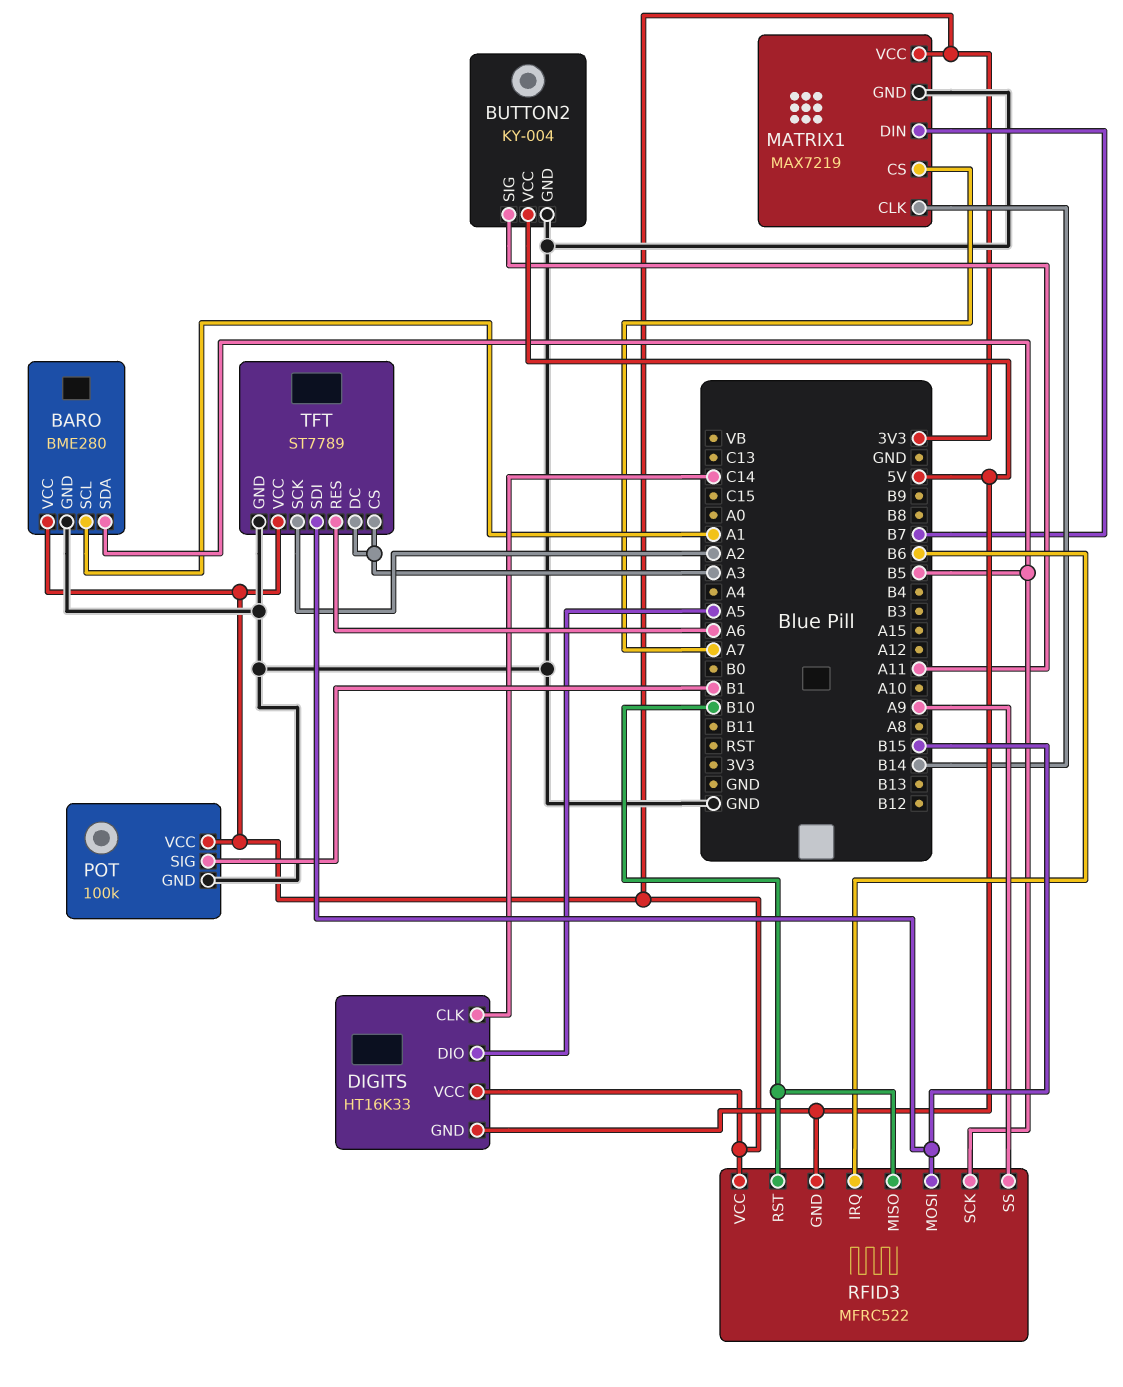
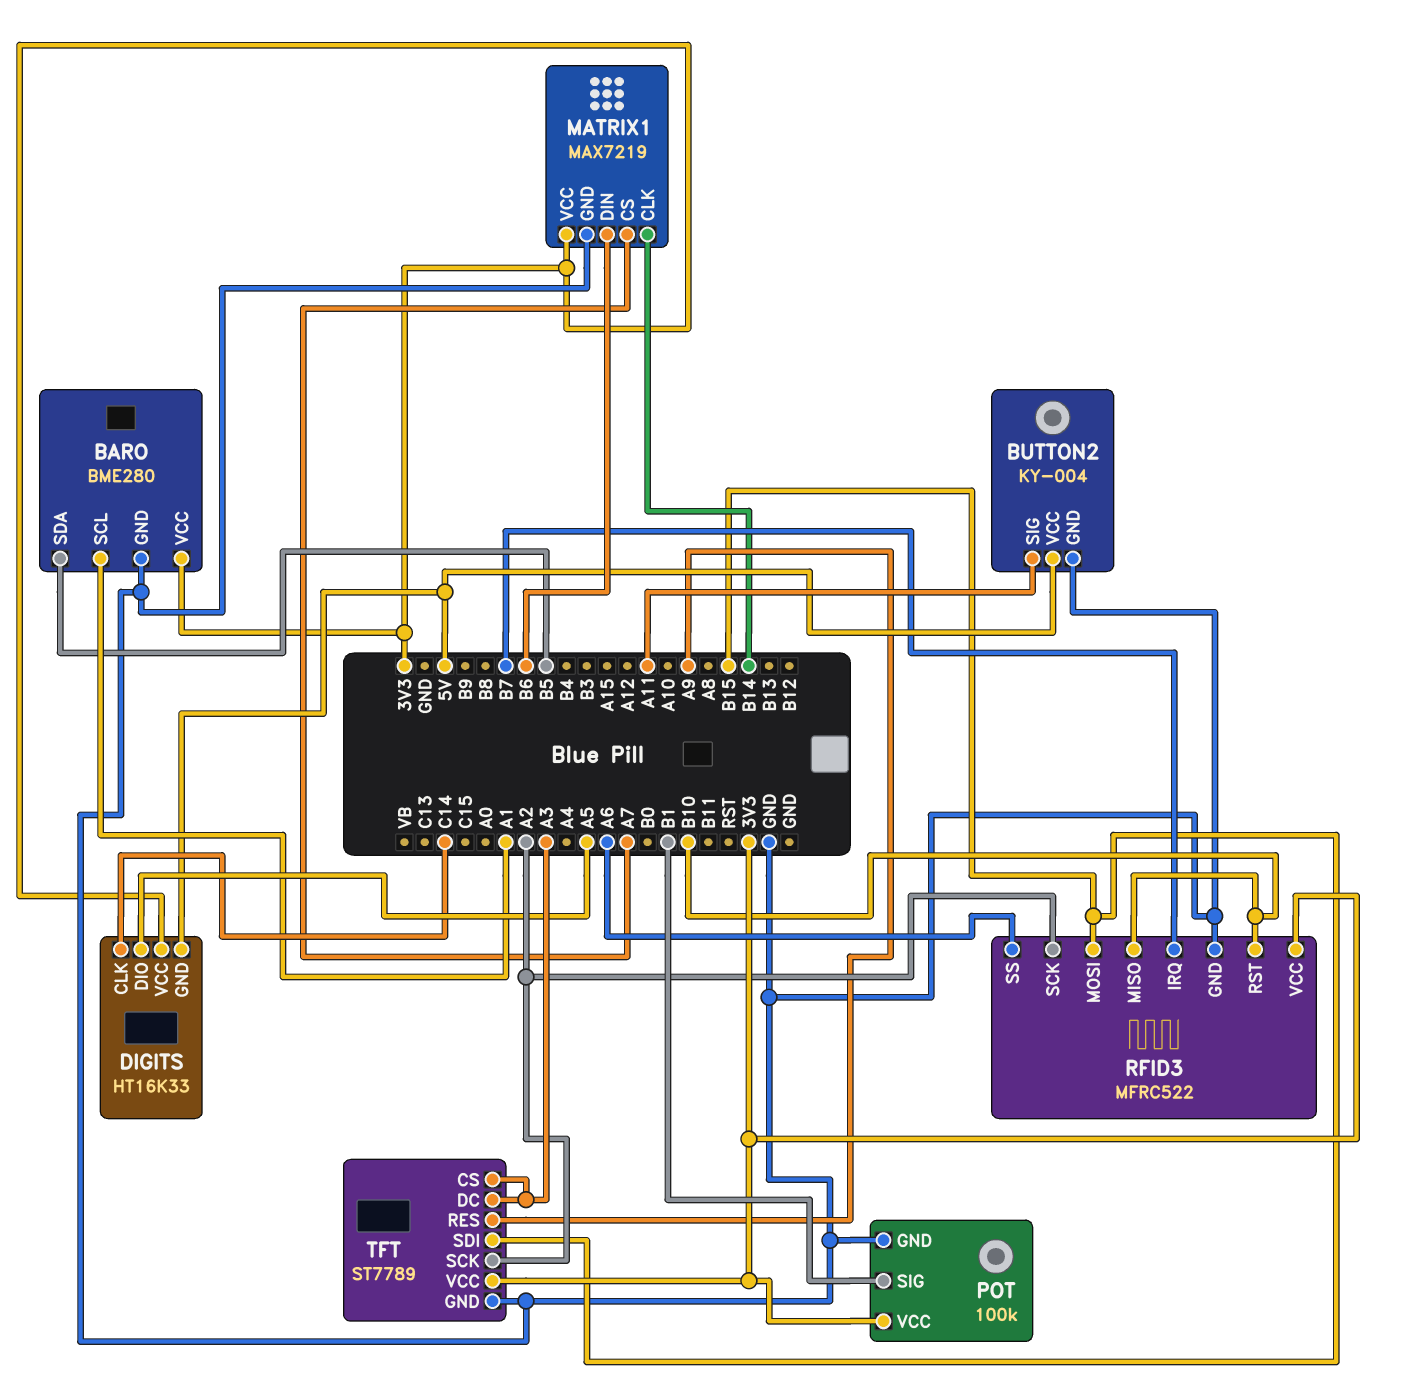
MATRIX1 pin DIN: B7 -> B6
RFID3 pin GND: 5V -> GND
RFID3 pin IRQ: B6 -> B7
RFID3 pin SCK: B5 -> A2
RFID3 pin SS: A9 -> A6
TFT pin RES: A6 -> A9

